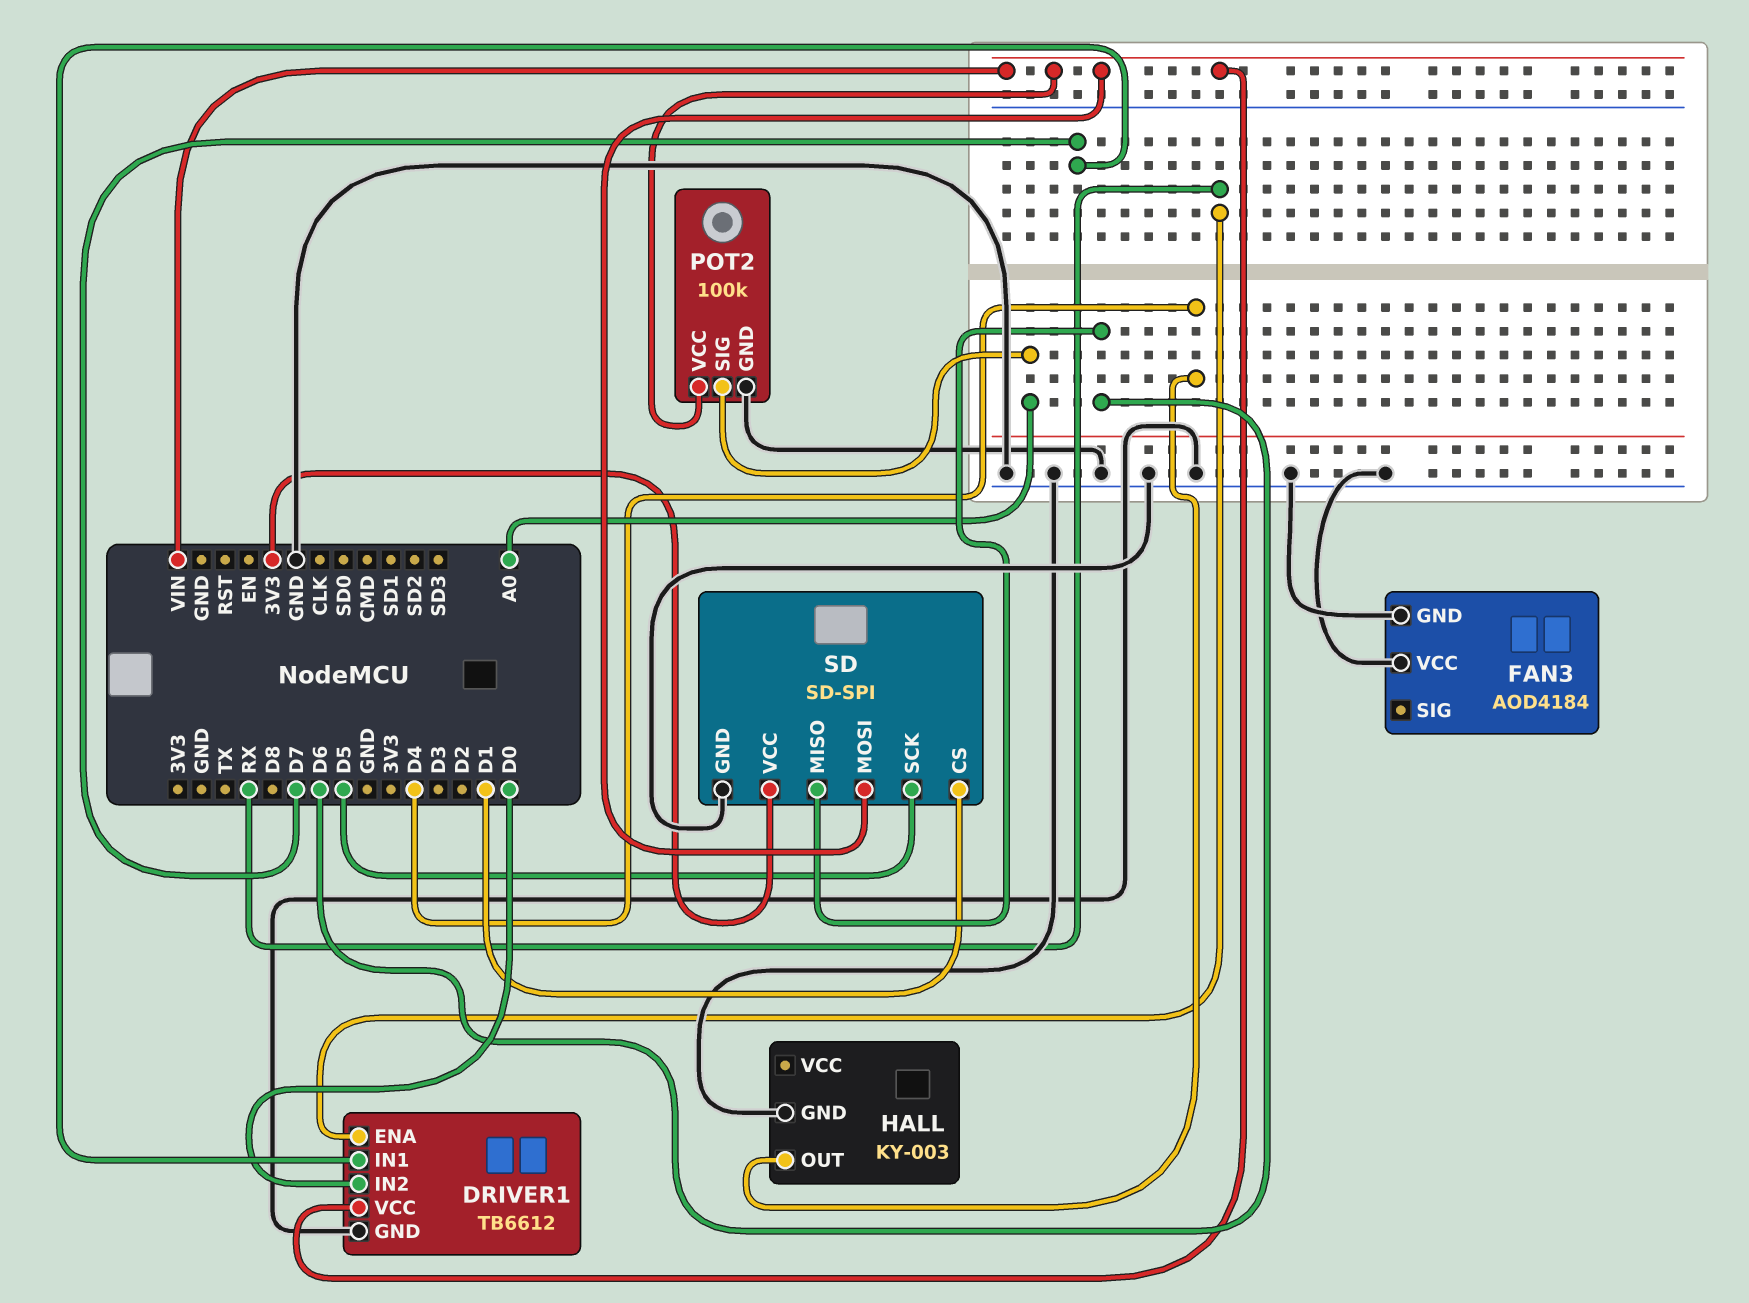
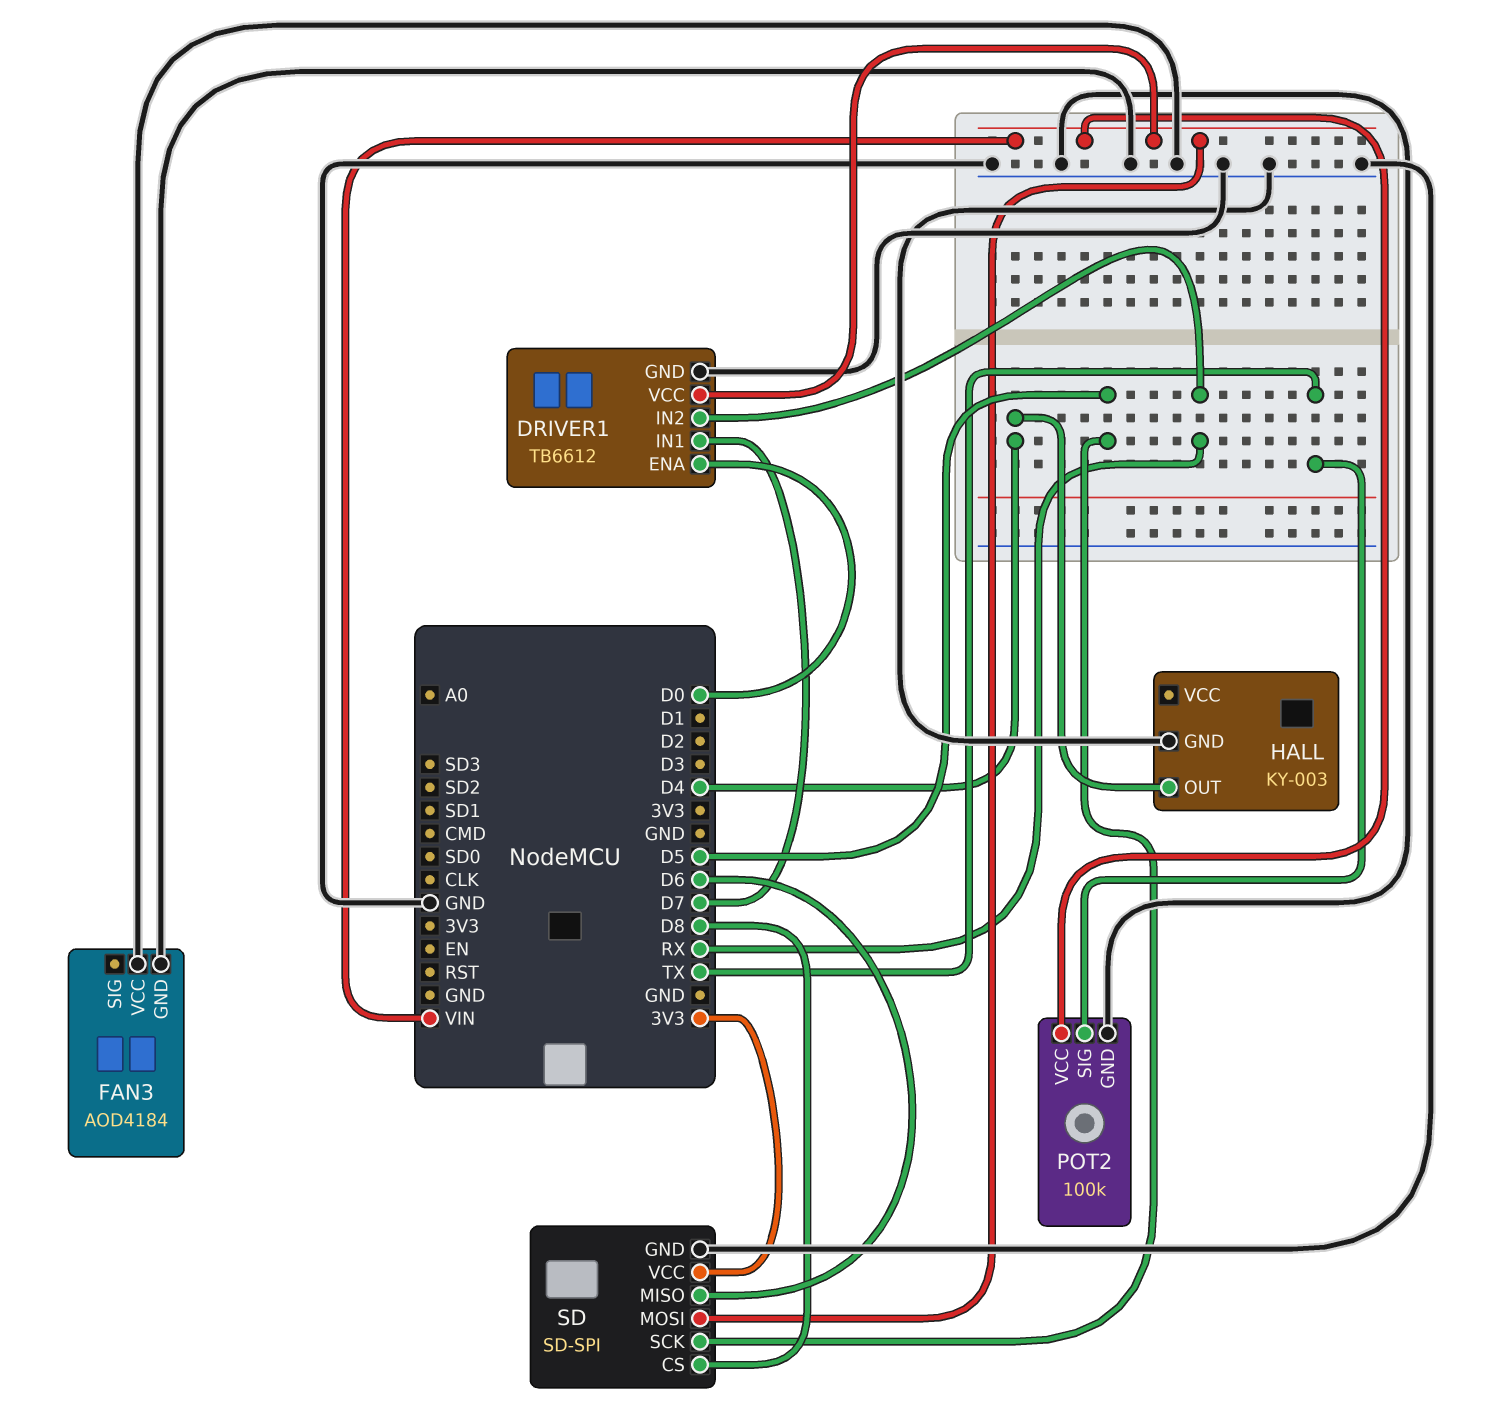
DRIVER1 pin ENA: RX -> D0
DRIVER1 pin IN2: D0 -> RX
POT2 pin SIG: A0 -> TX
SD pin CS: D1 -> D8

